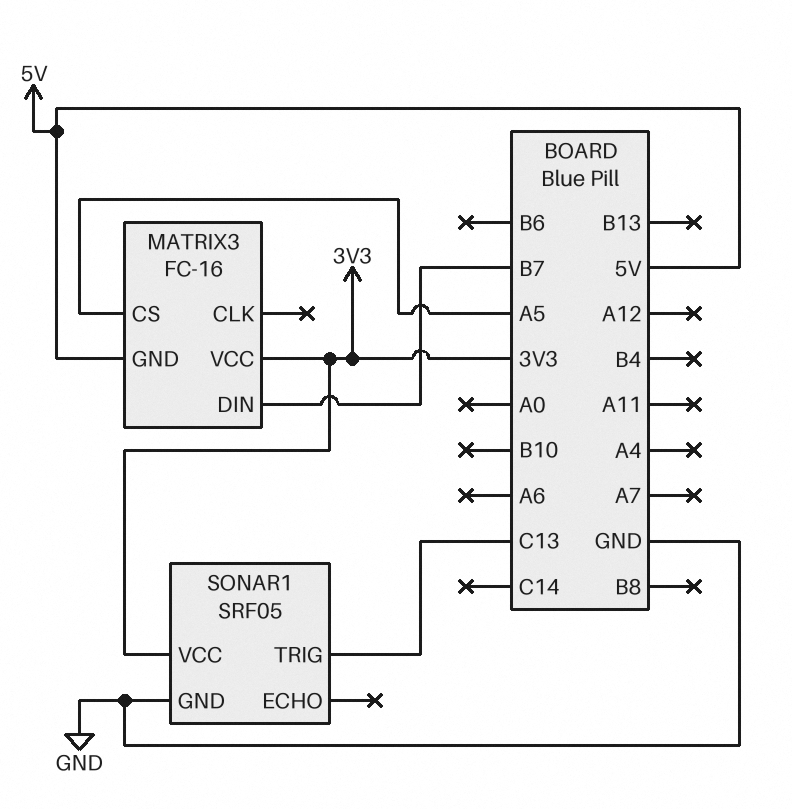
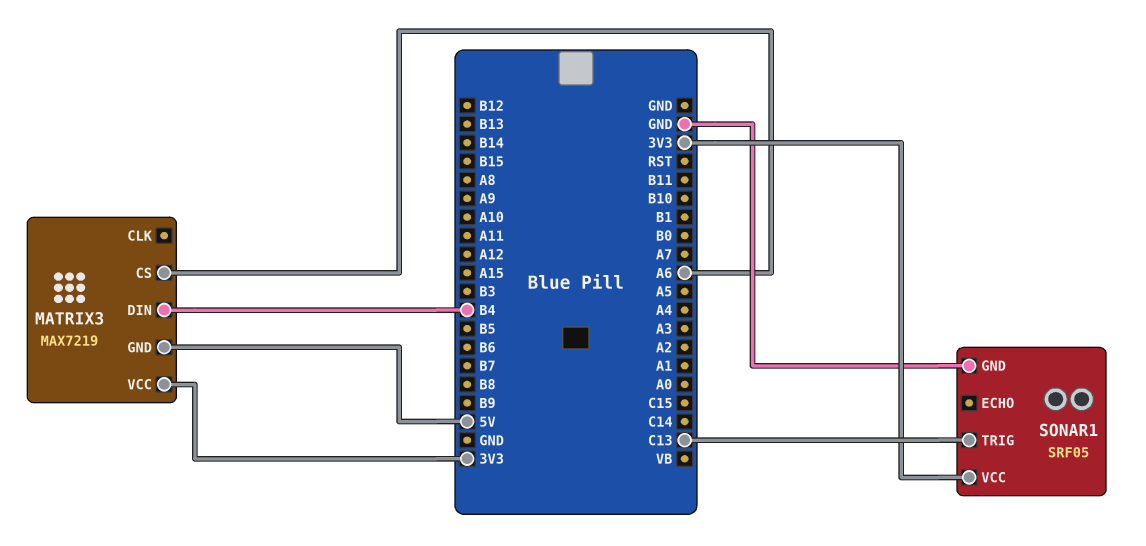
MATRIX3: FC-16 -> MAX7219
MATRIX3 pin CS: A5 -> A6
MATRIX3 pin DIN: B7 -> B4

